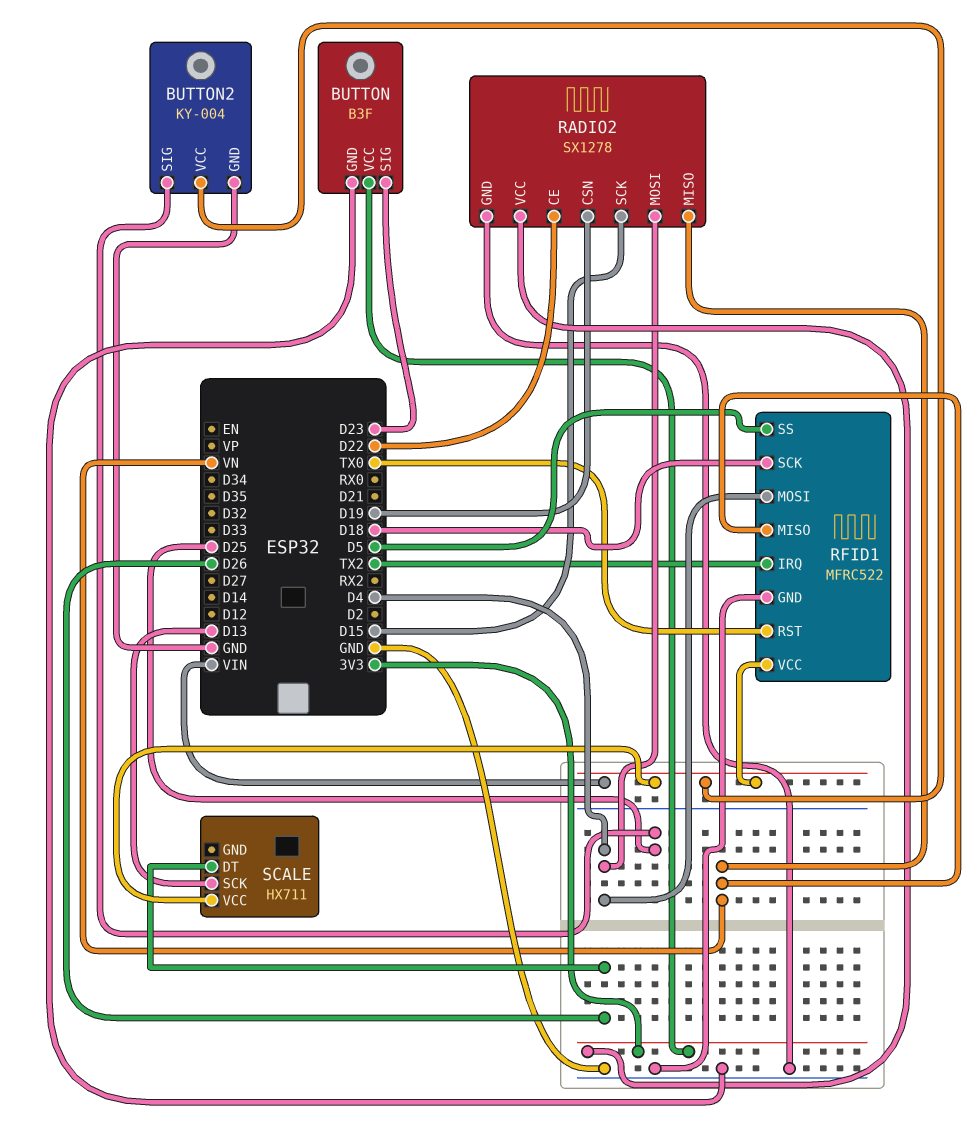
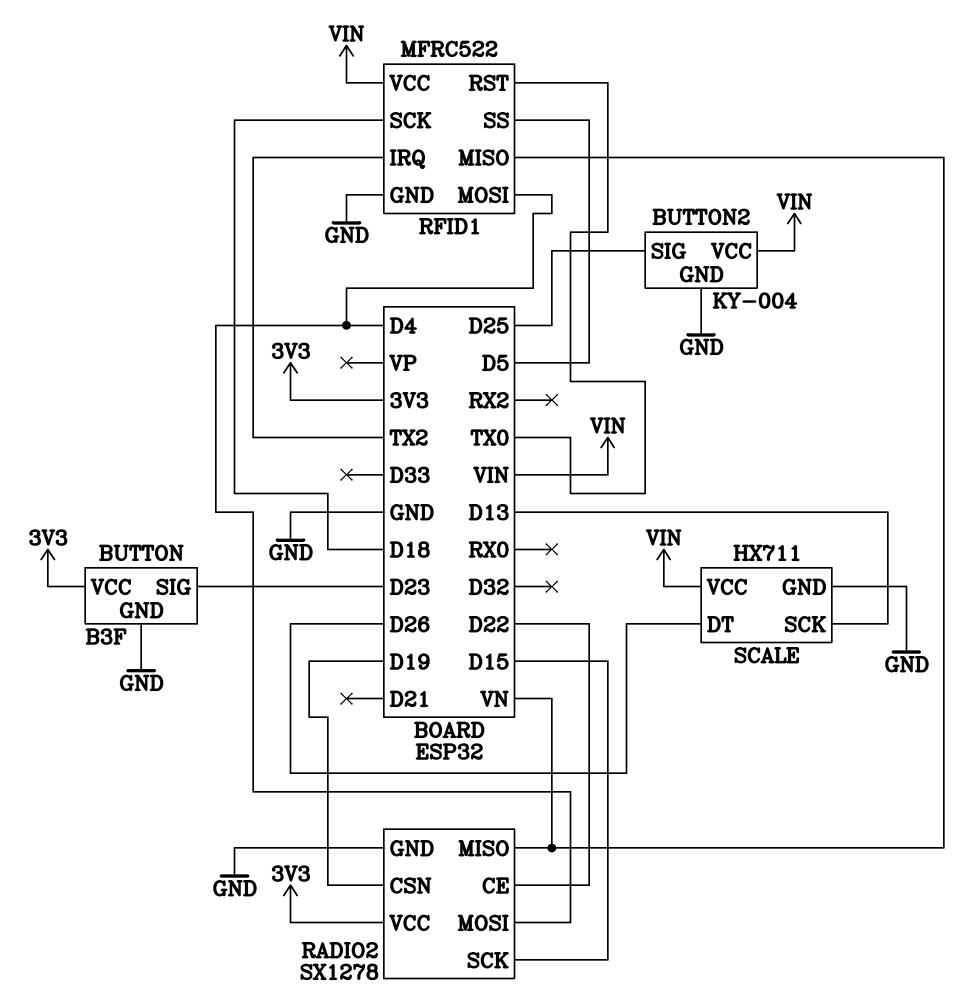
SCALE pin GND: none -> GND

